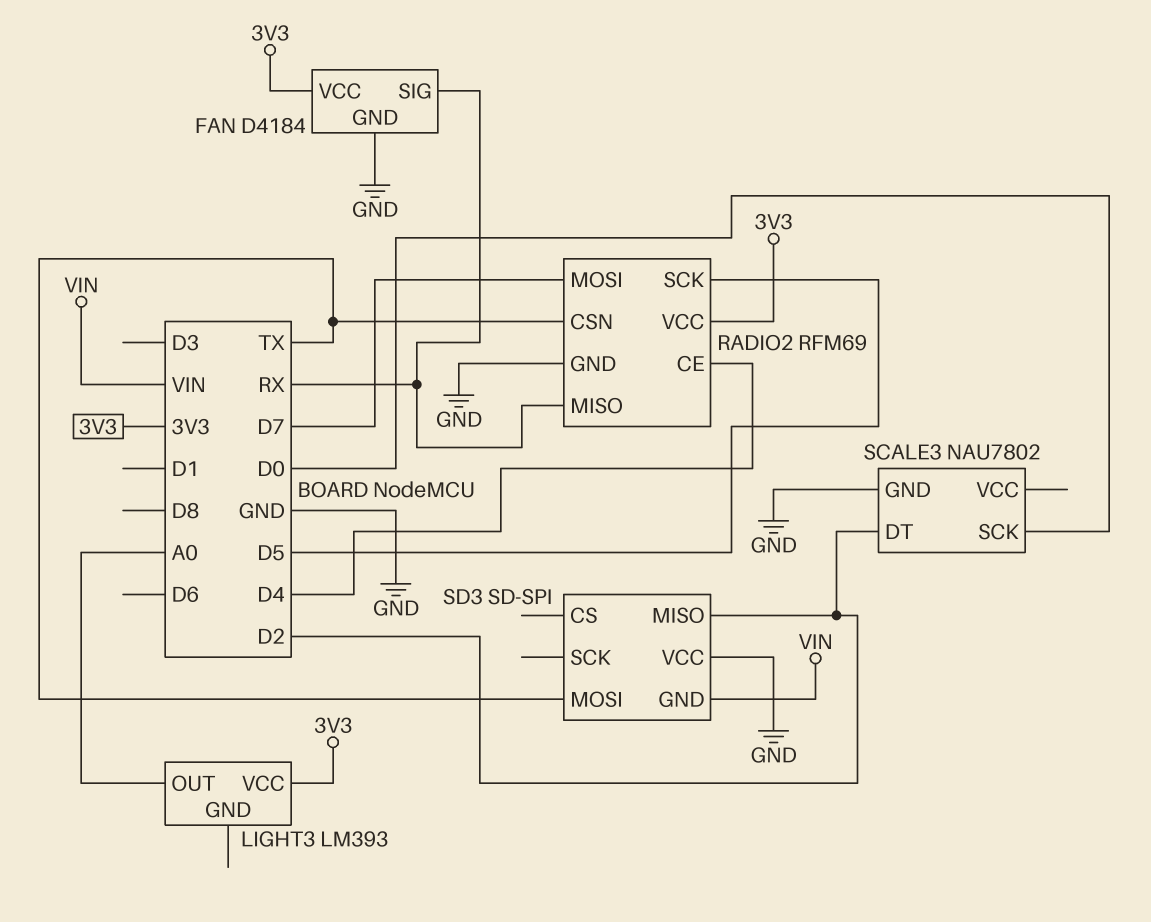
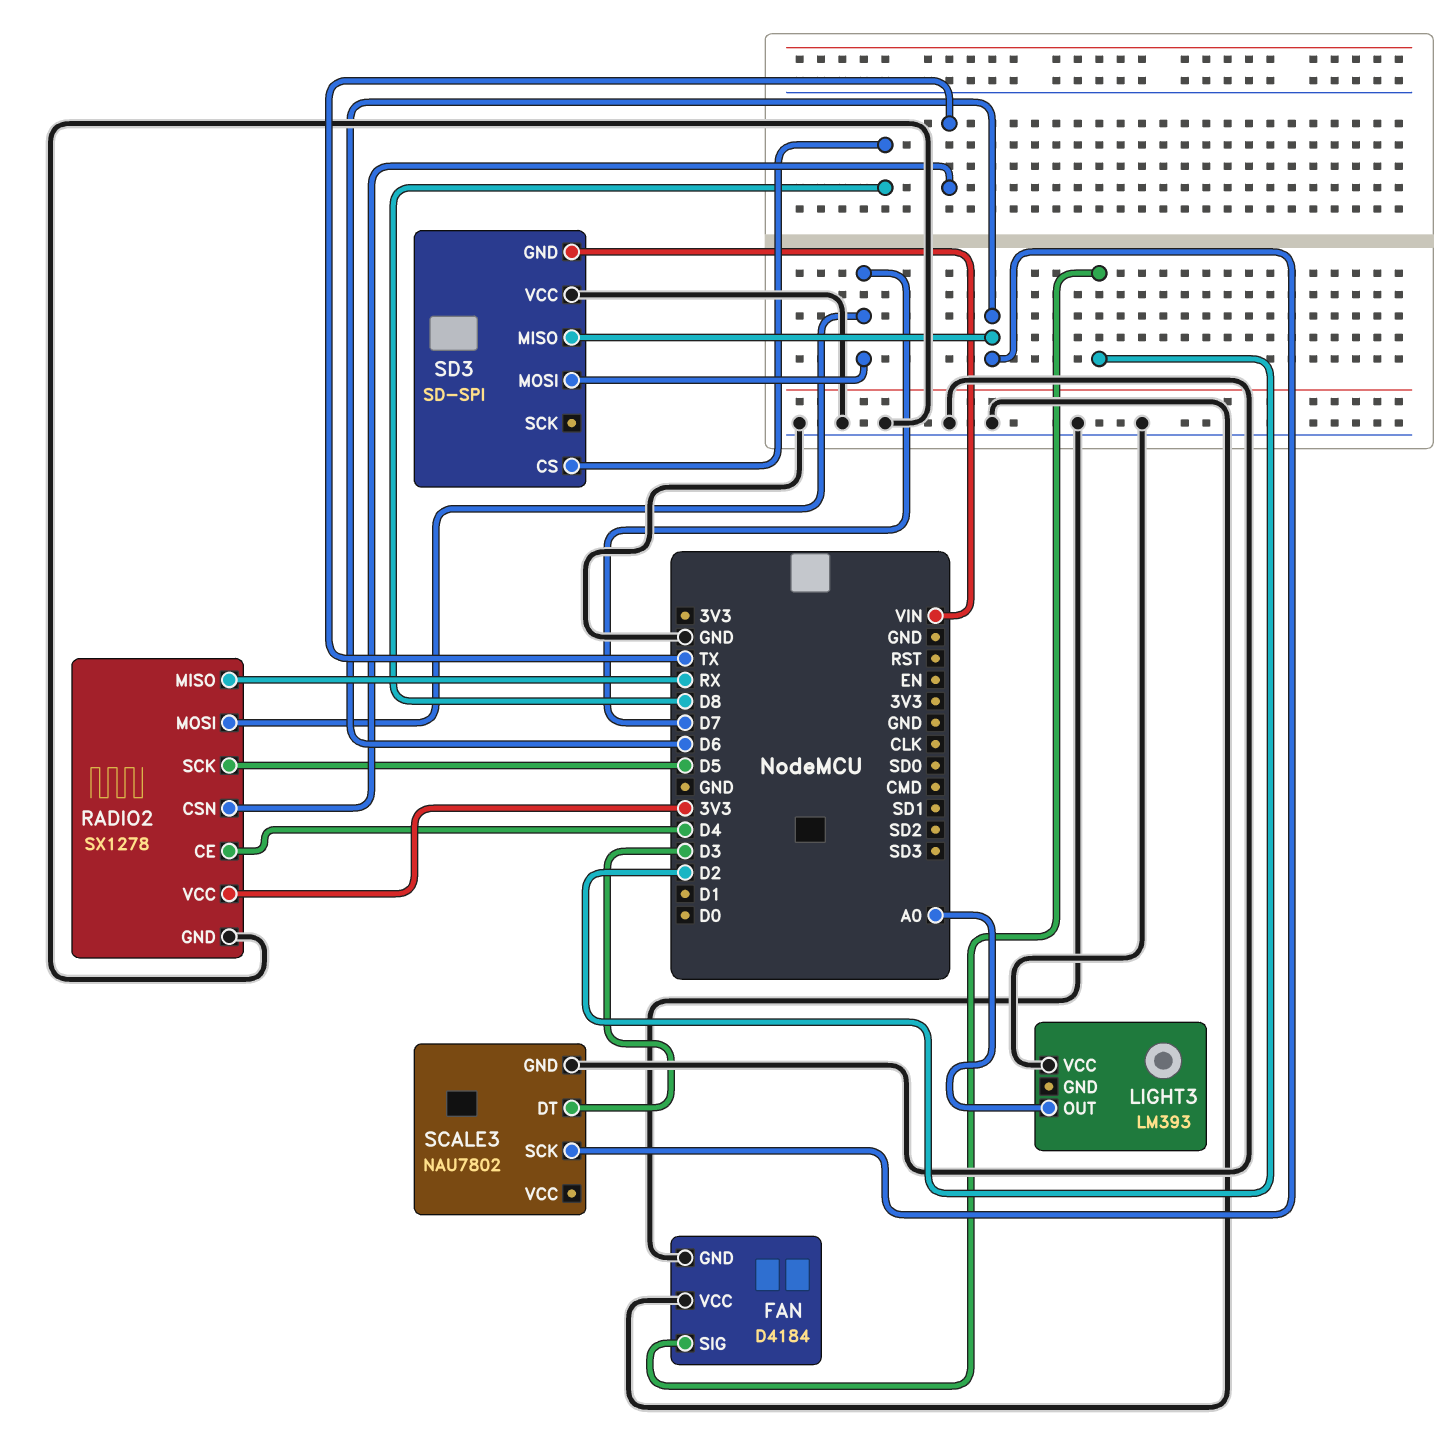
FAN pin SIG: RX -> D2
FAN pin VCC: 3V3 -> GND
LIGHT3 pin VCC: 3V3 -> GND
RADIO2: RFM69 -> SX1278
SCALE3 pin DT: D2 -> D3
SCALE3 pin SCK: D0 -> D6
SD3 pin CS: none -> D8
SD3 pin MISO: D2 -> D6
SD3 pin MOSI: TX -> D7

